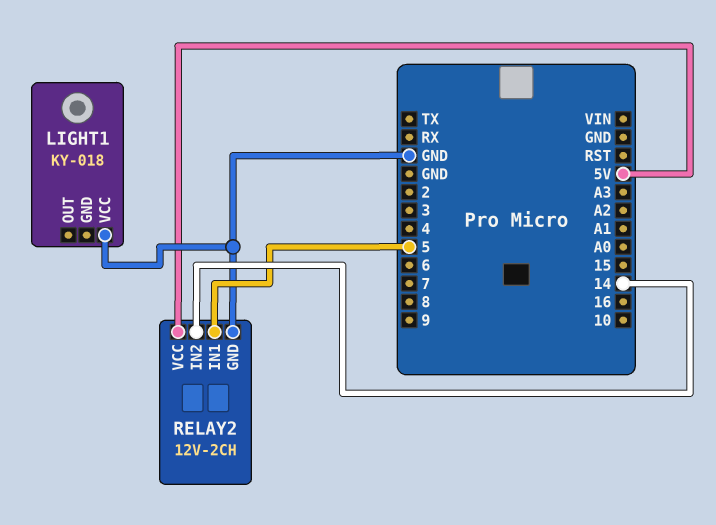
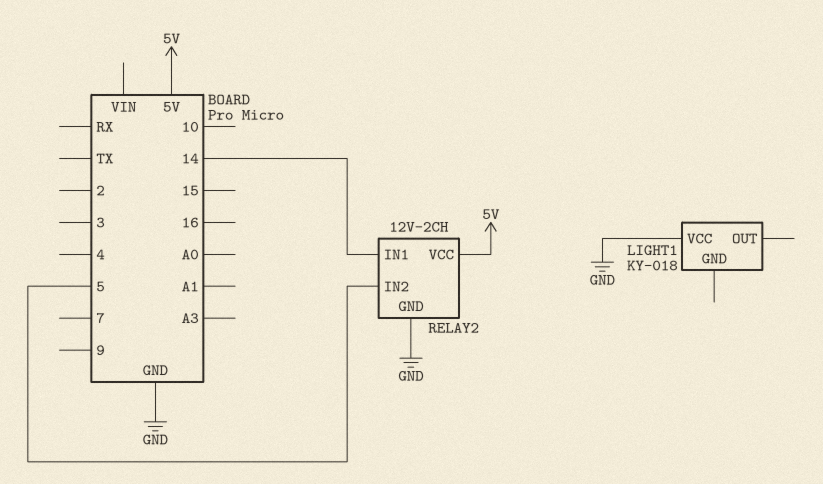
RELAY2 pin IN1: 5 -> 14
RELAY2 pin IN2: 14 -> 5

